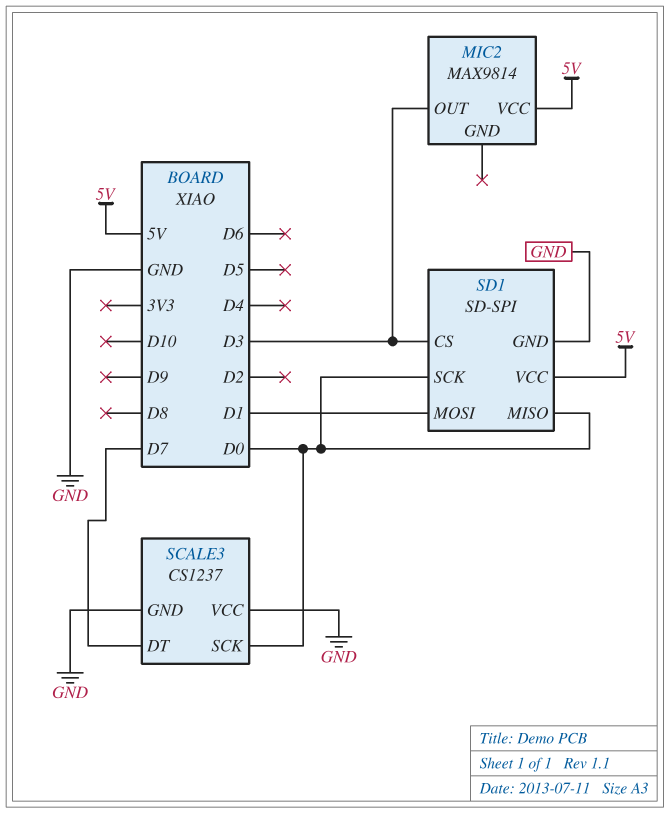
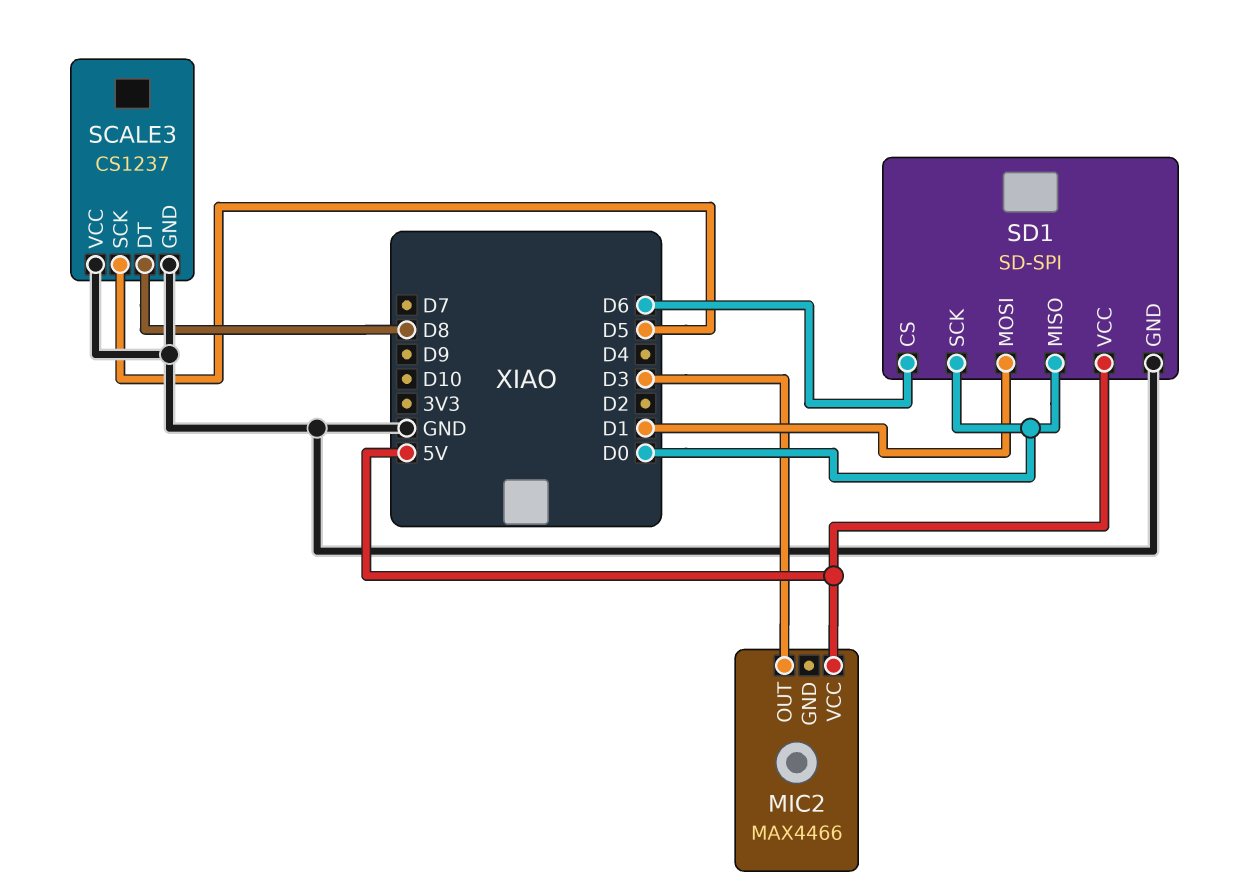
MIC2: MAX9814 -> MAX4466
SCALE3 pin DT: D7 -> D8
SCALE3 pin SCK: D0 -> D5
SD1 pin CS: D3 -> D6

